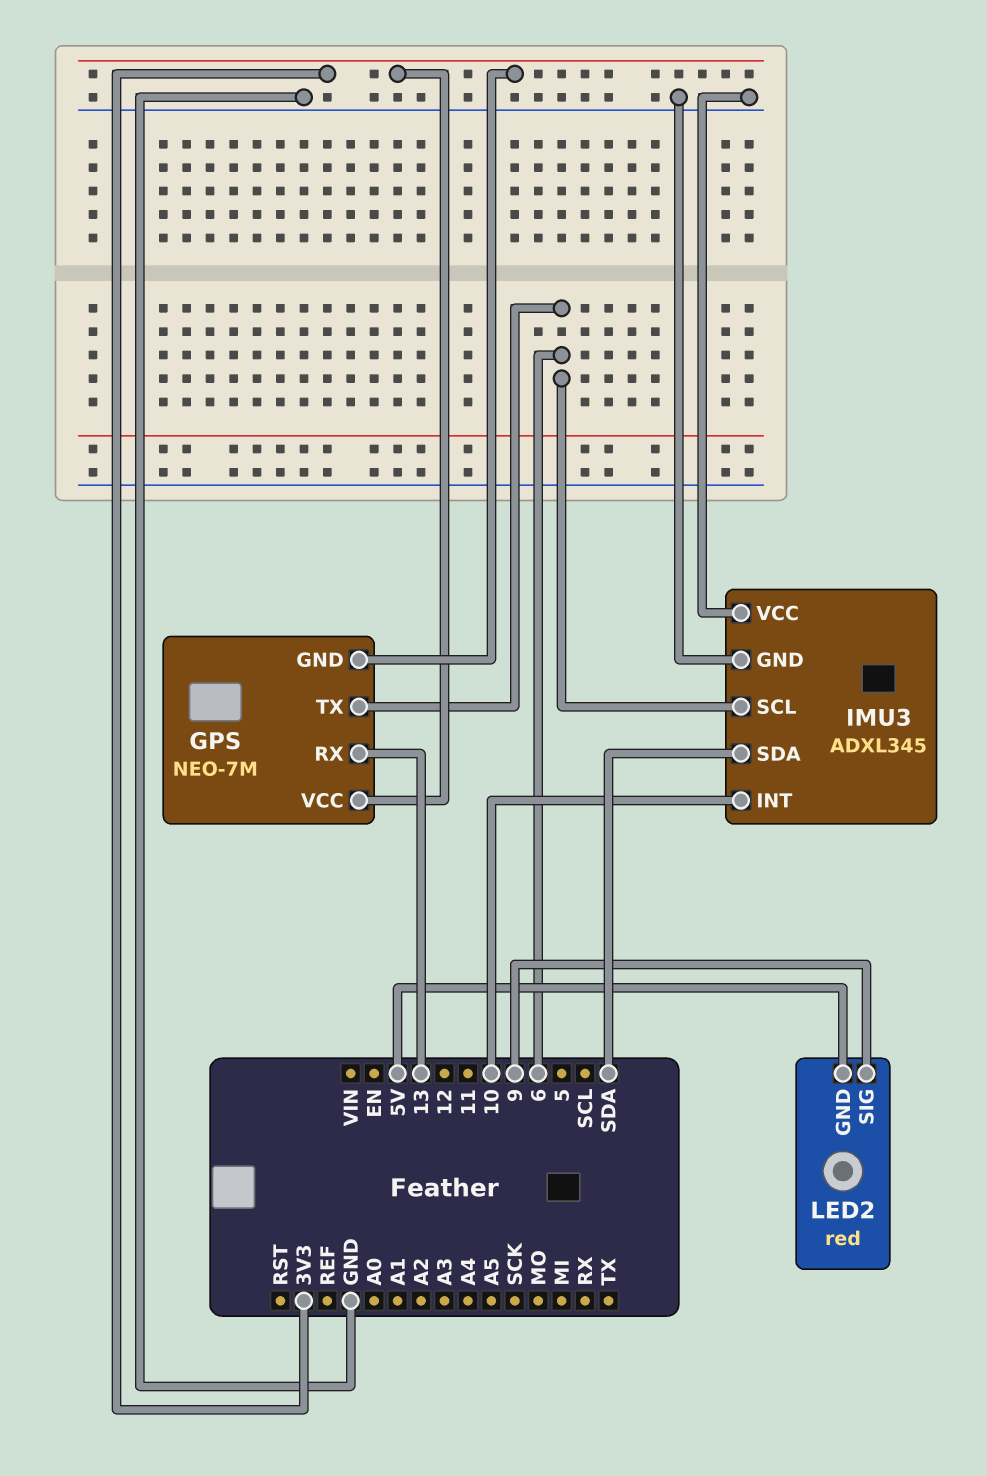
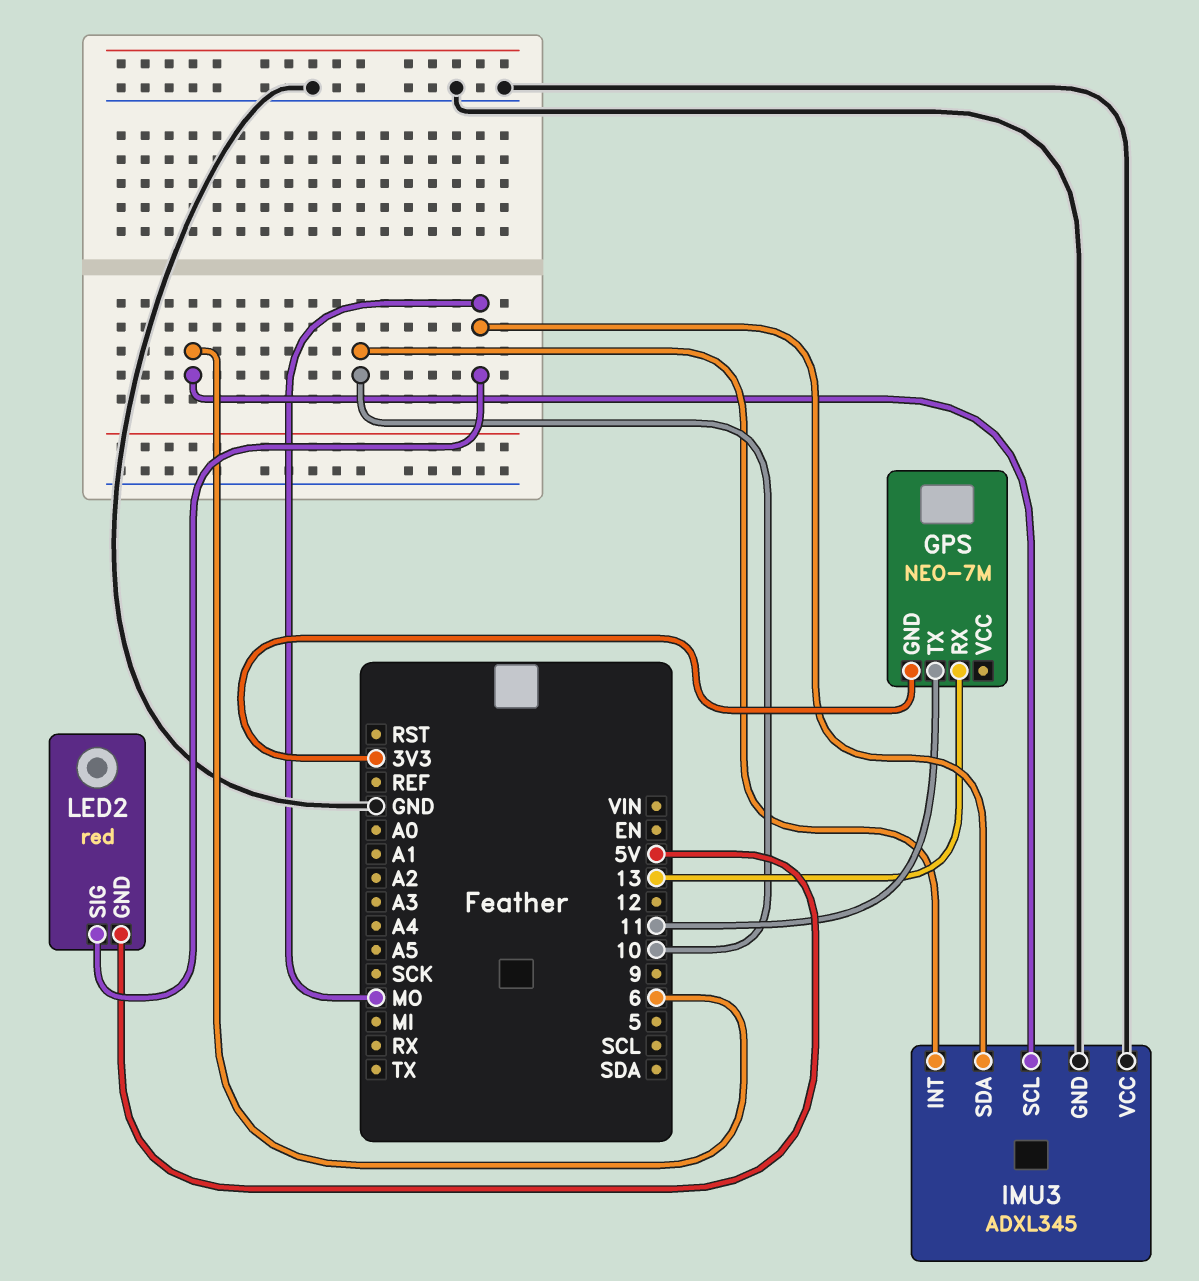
GPS pin TX: 6 -> 11
GPS pin VCC: 3V3 -> none
IMU3 pin SDA: SDA -> MO
LED2 pin SIG: 9 -> MO

